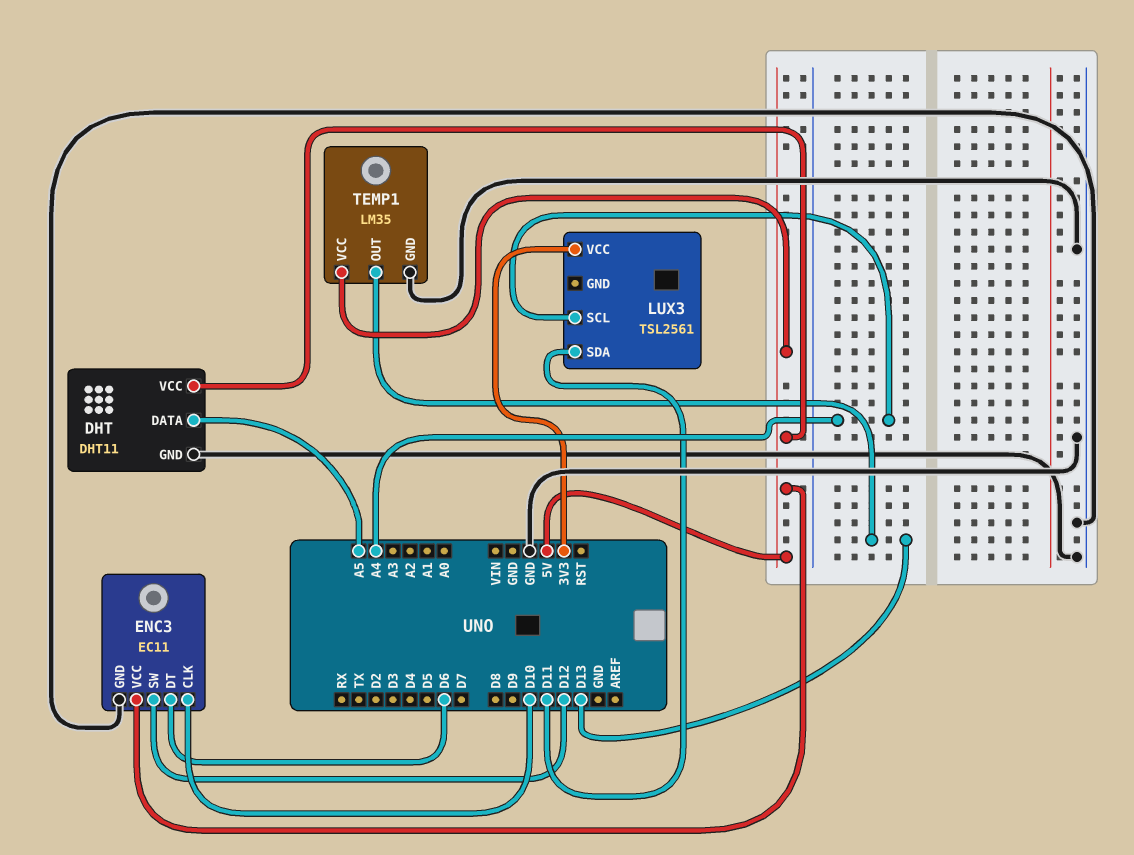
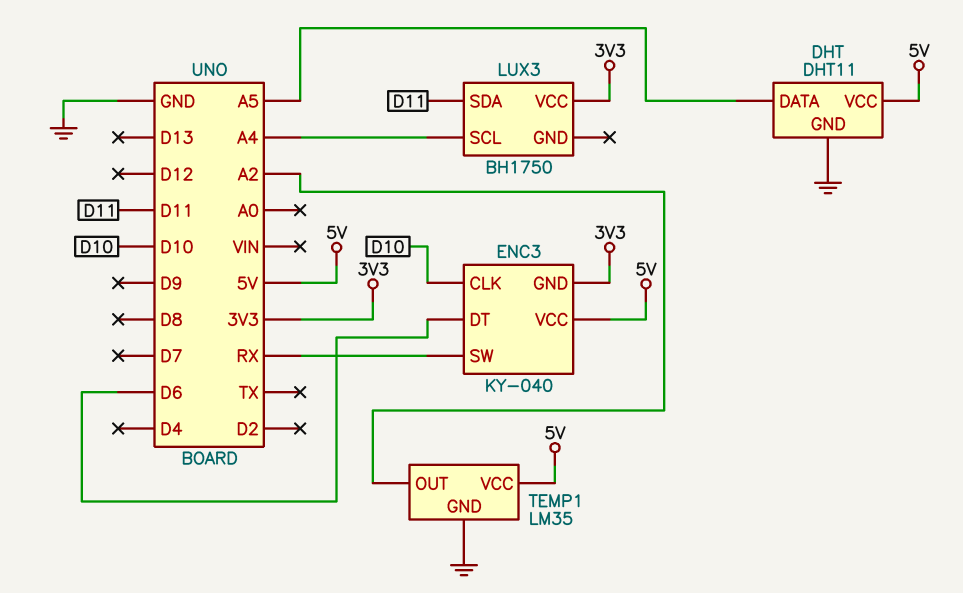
ENC3: EC11 -> KY-040
ENC3 pin GND: GND -> 3V3
ENC3 pin SW: D12 -> RX
LUX3: TSL2561 -> BH1750
TEMP1 pin OUT: D13 -> A2

